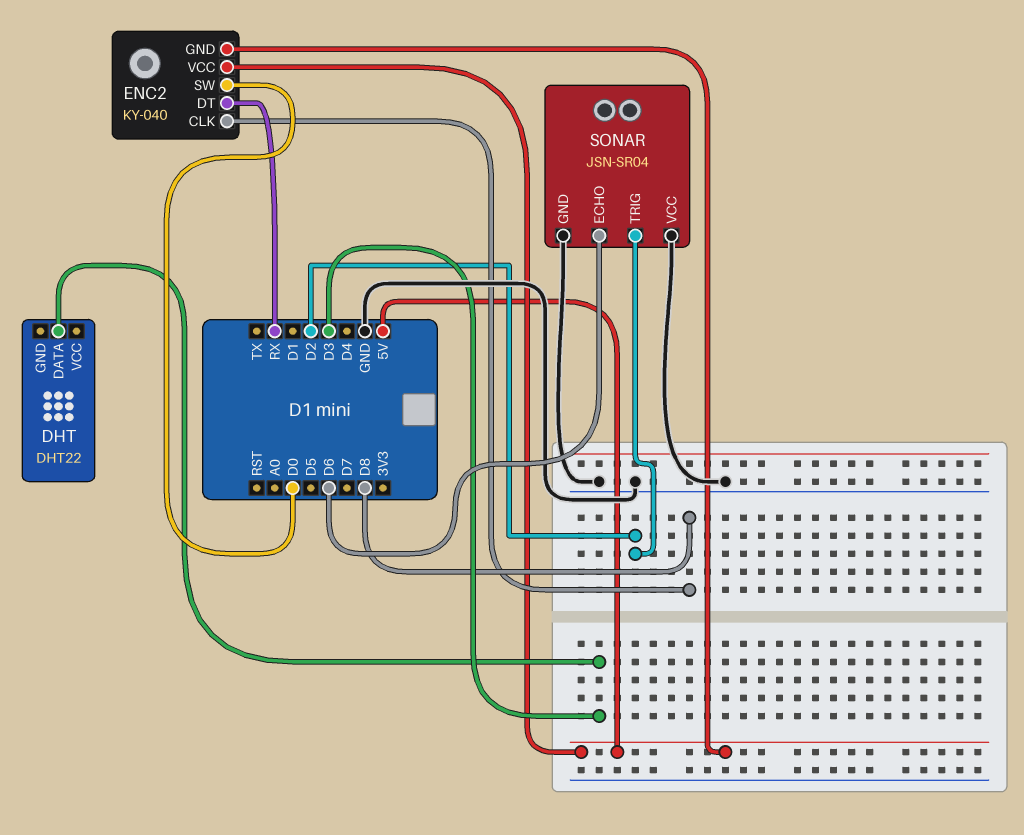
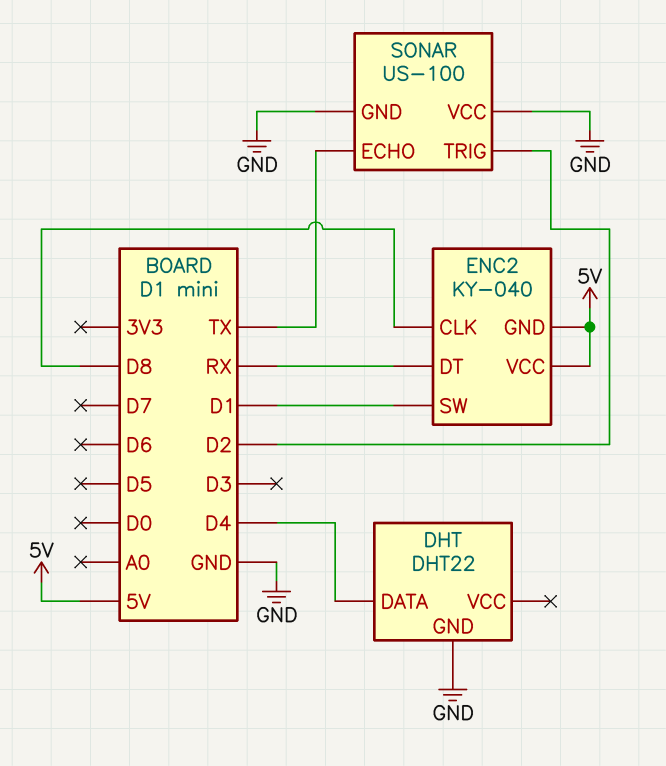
DHT pin DATA: D3 -> D4
DHT pin GND: none -> GND
ENC2 pin SW: D0 -> D1
SONAR: JSN-SR04 -> US-100
SONAR pin ECHO: D6 -> TX

